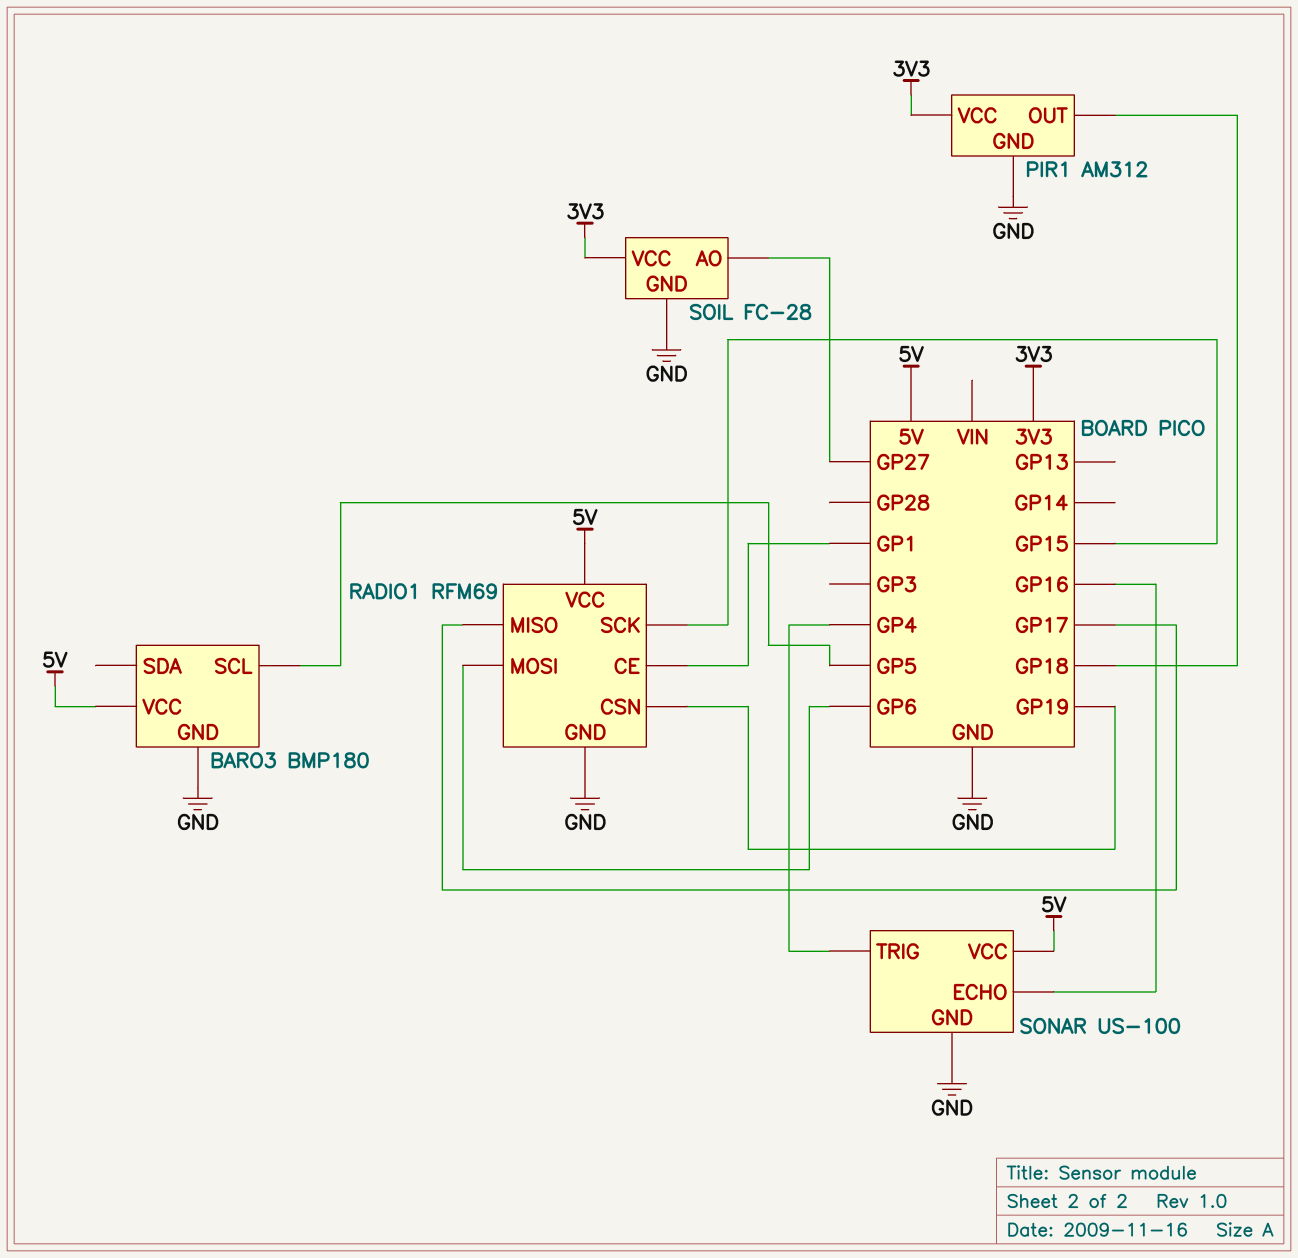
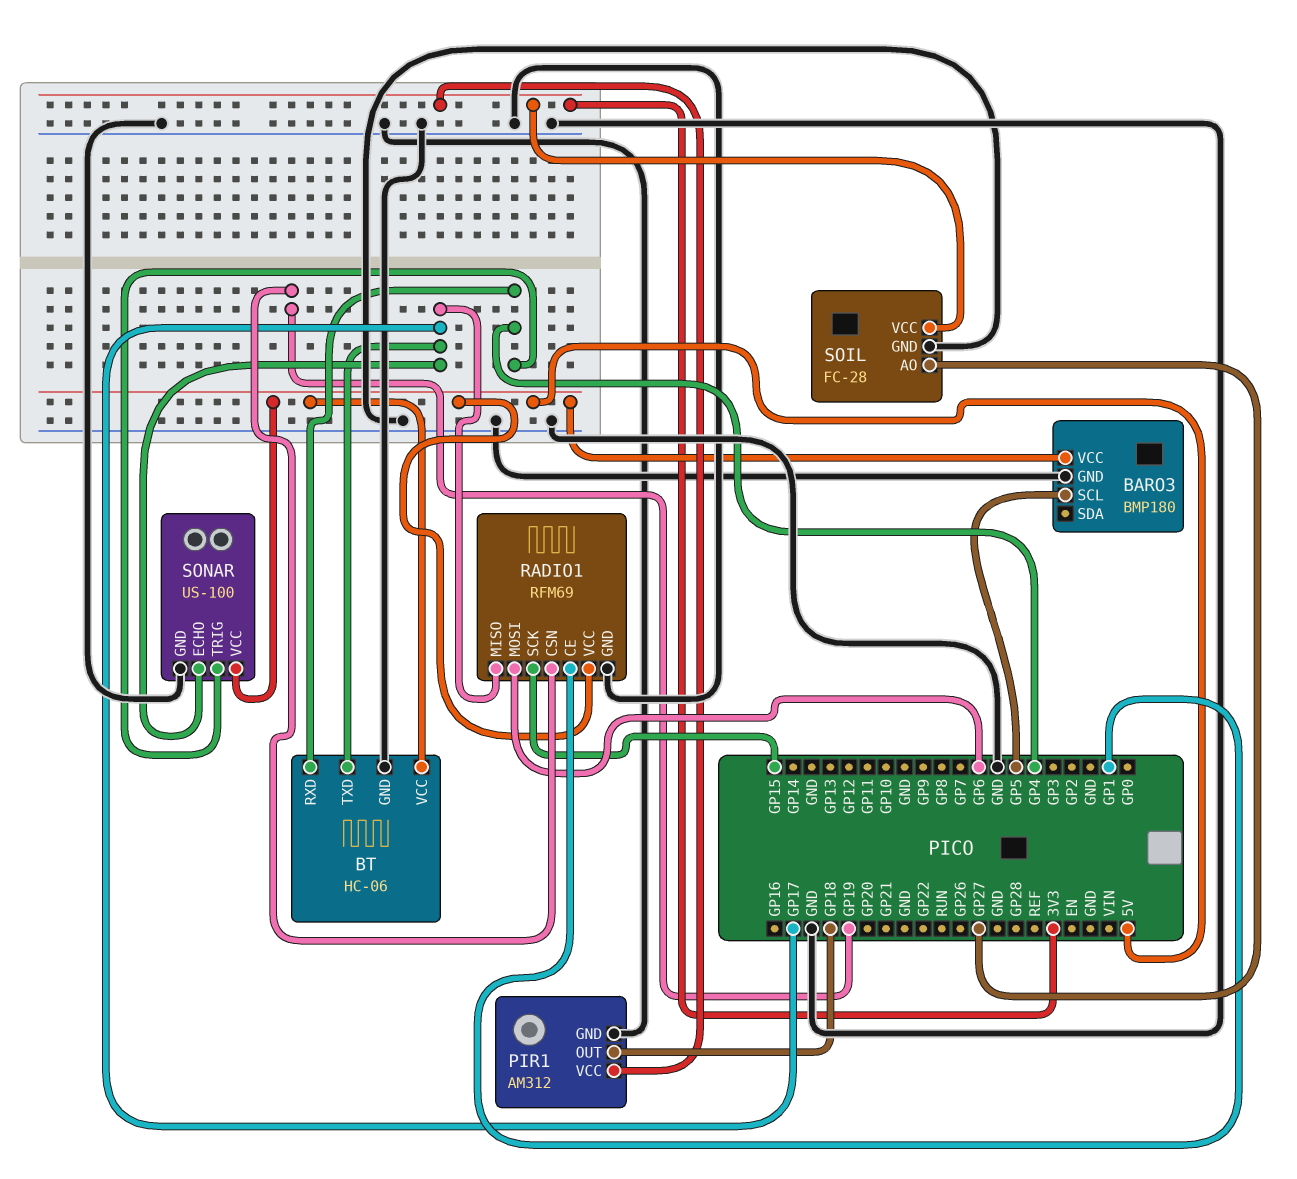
BT: none -> HC-06
BT pin GND: none -> GND
BT pin RXD: none -> GP4
BT pin TXD: none -> GP17
BT pin VCC: none -> 5V
SONAR pin ECHO: GP16 -> GP17

